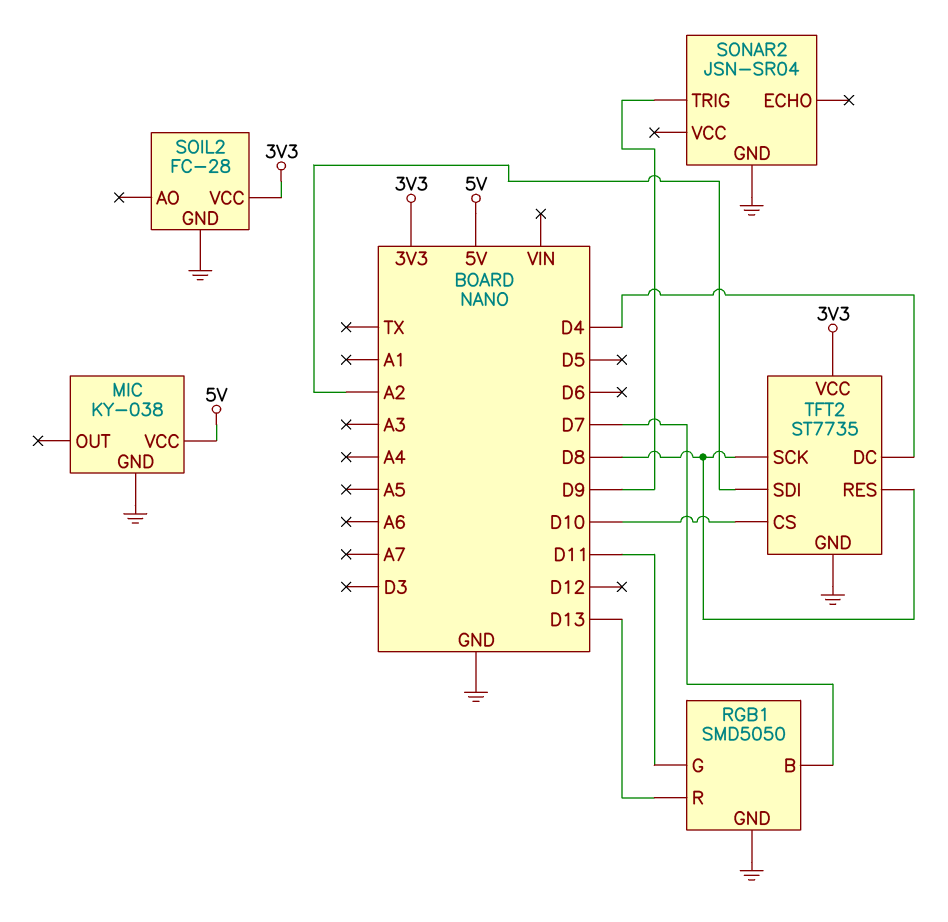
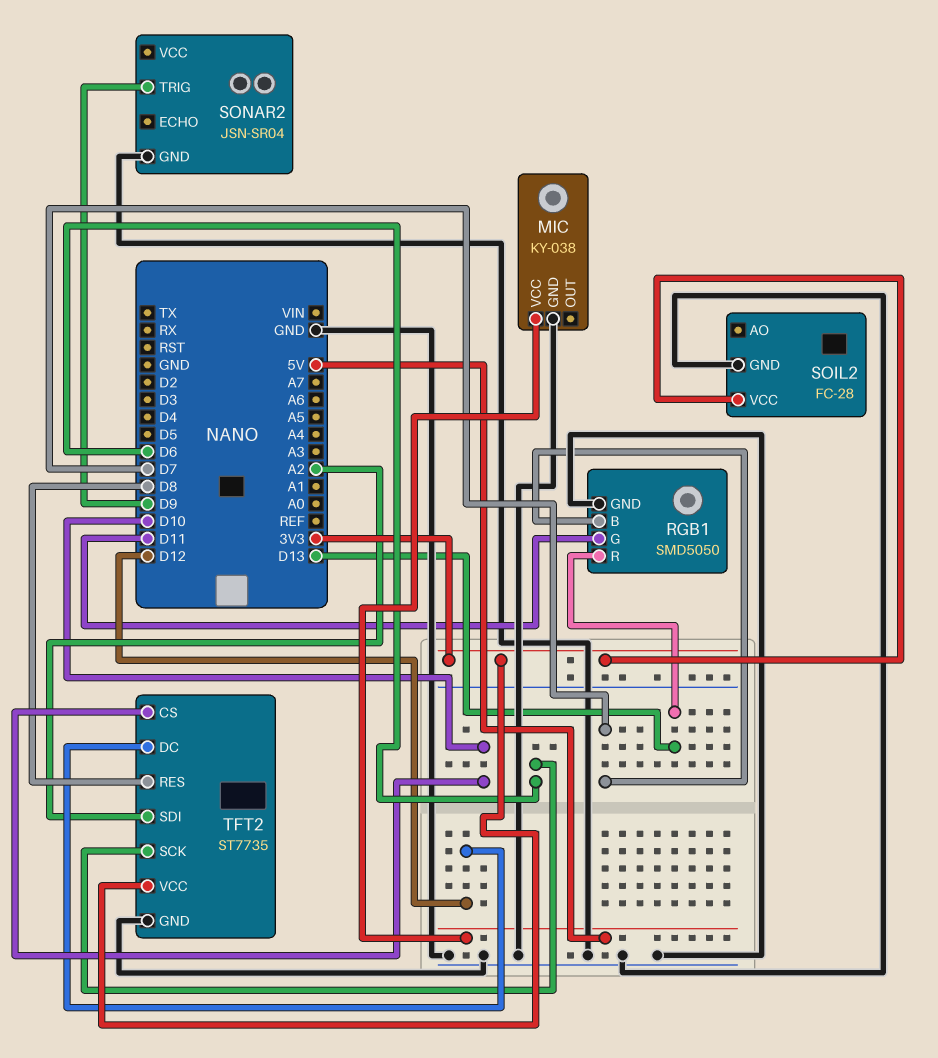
TFT2 pin DC: D4 -> D12
TFT2 pin SCK: D8 -> D6

